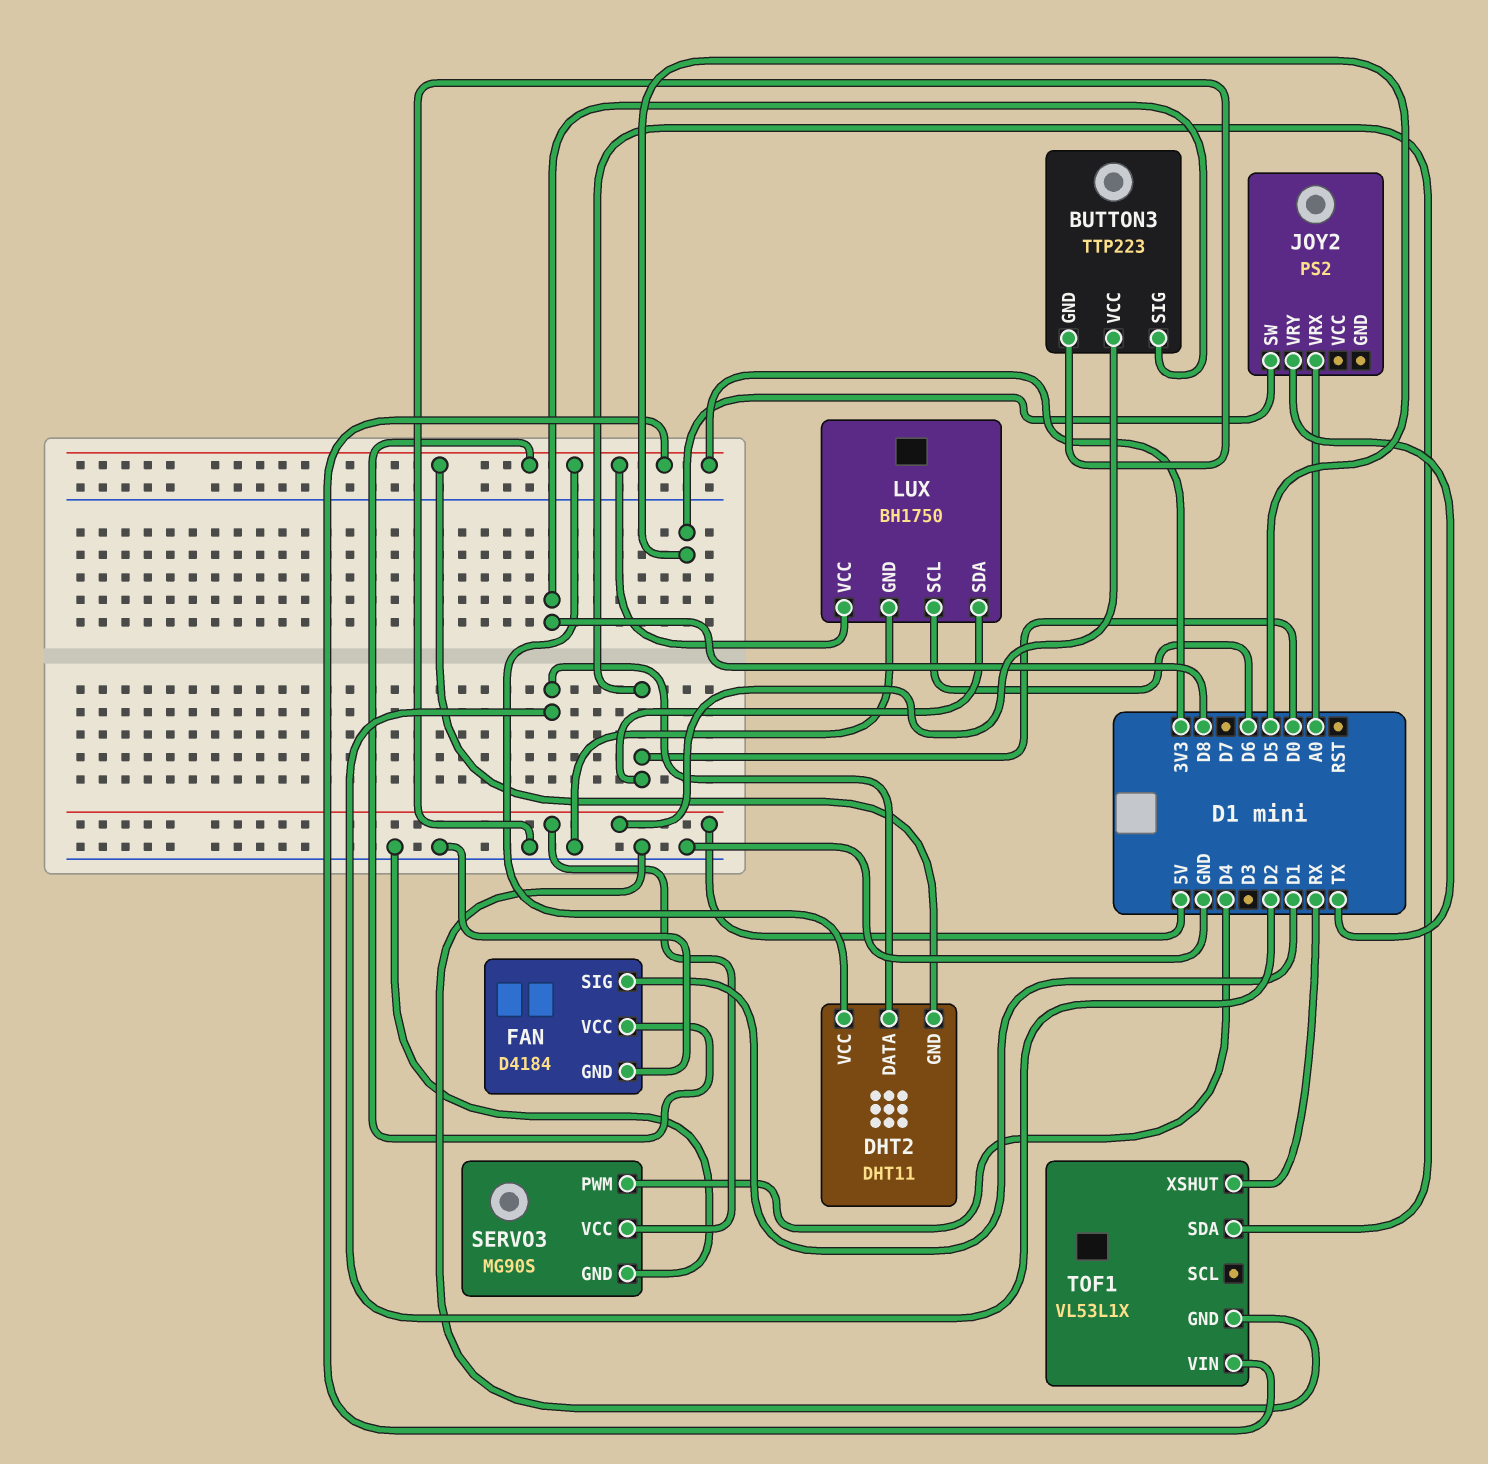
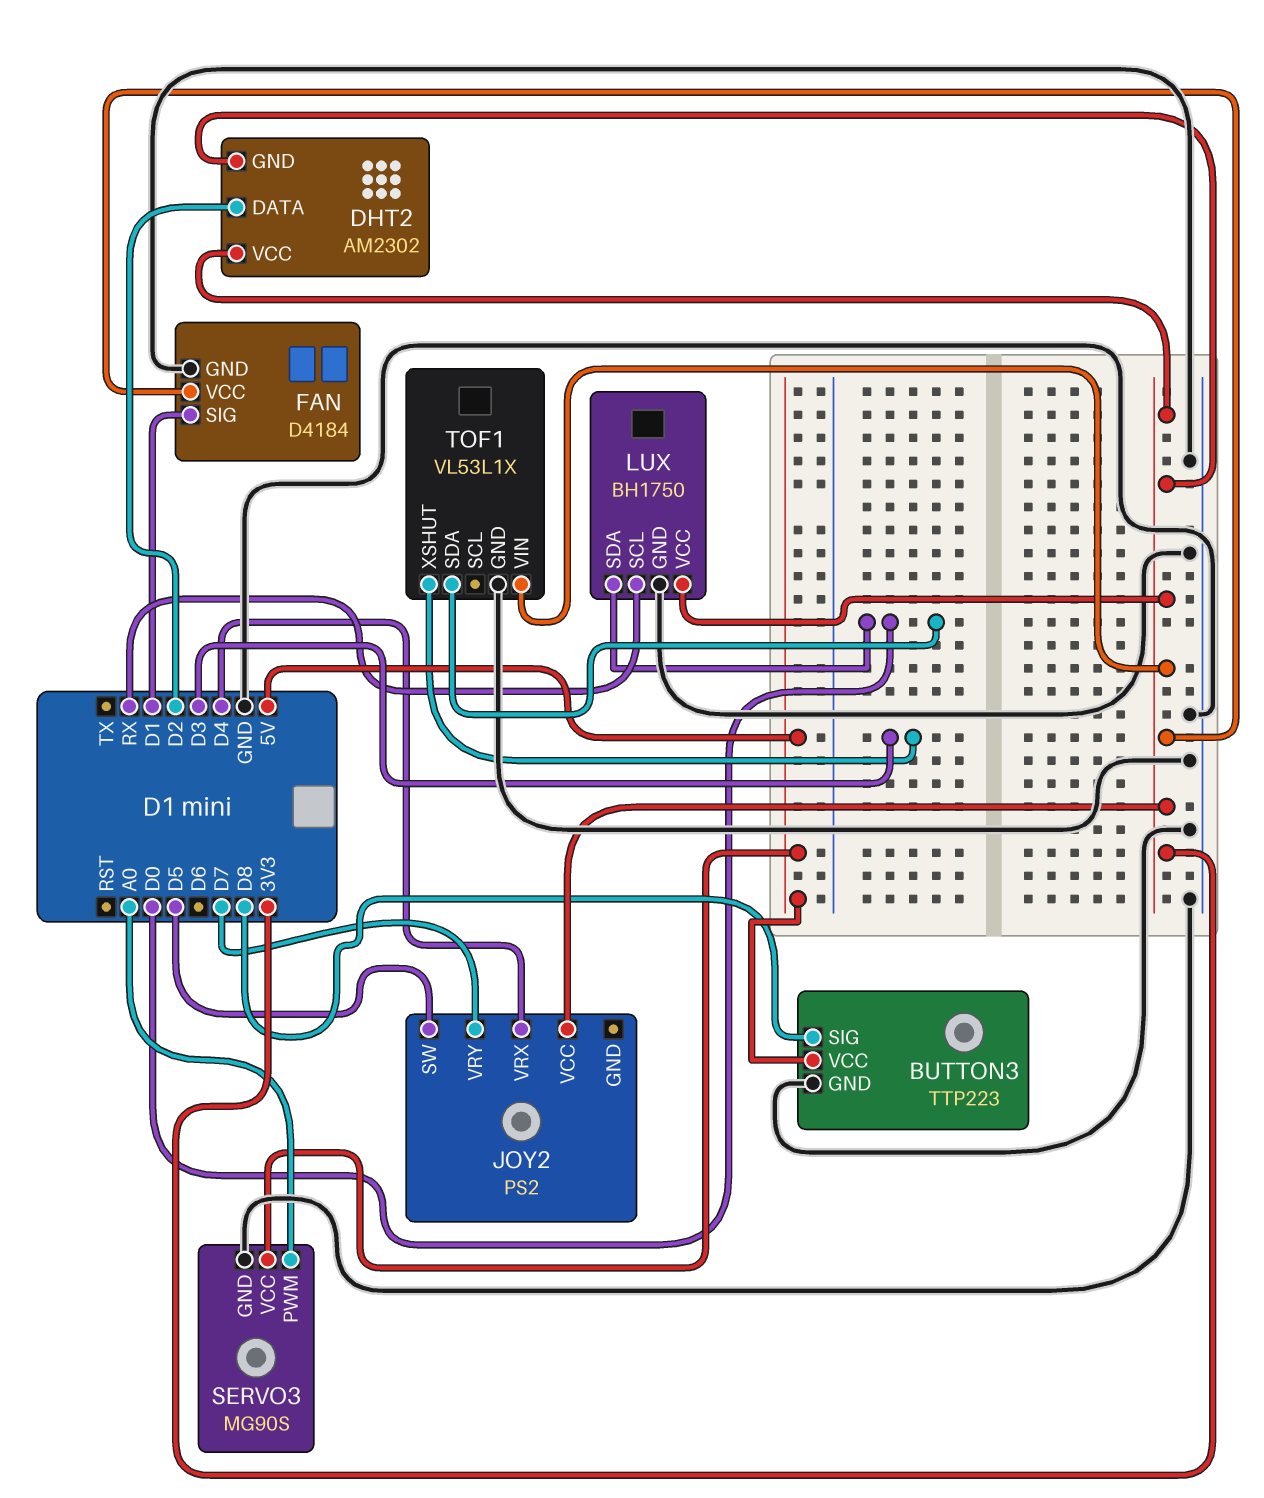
DHT2: DHT11 -> AM2302
JOY2 pin VCC: none -> 3V3
JOY2 pin VRX: A0 -> D4
JOY2 pin VRY: TX -> D7
LUX pin SCL: D6 -> RX
SERVO3 pin PWM: D4 -> A0
TOF1 pin XSHUT: RX -> D3

